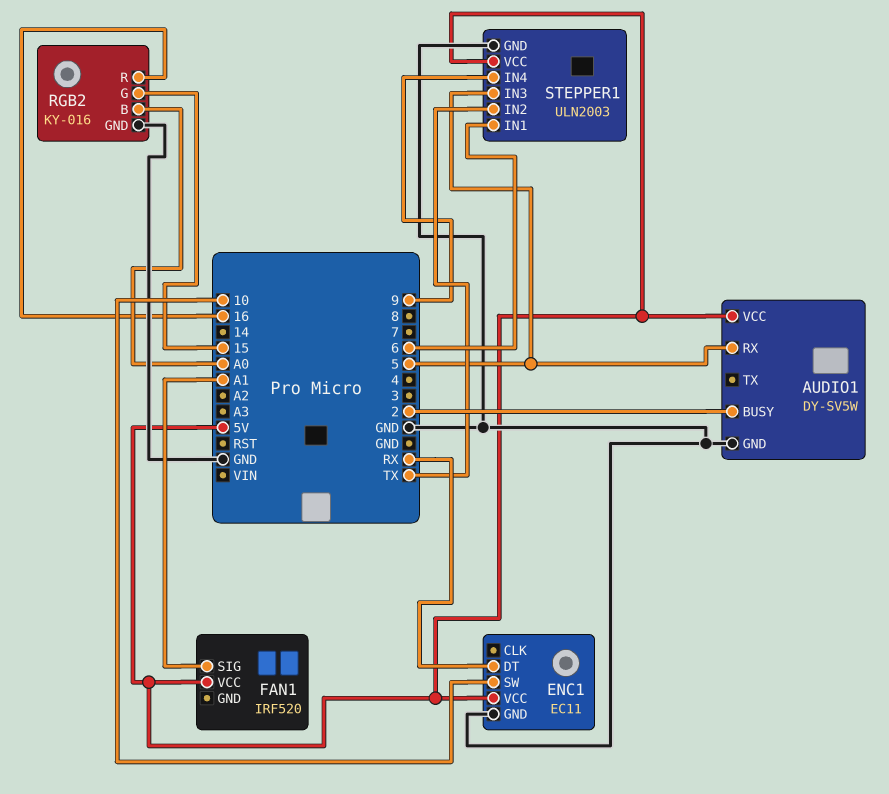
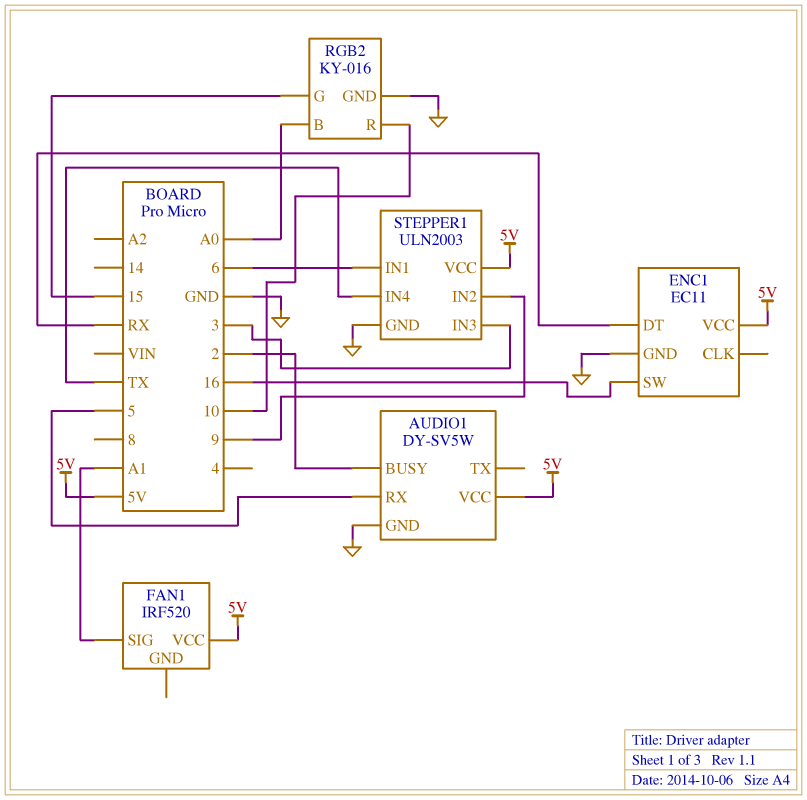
ENC1 pin SW: 10 -> 16
RGB2 pin R: 16 -> 10
STEPPER1 pin IN2: TX -> 9
STEPPER1 pin IN3: 5 -> 3
STEPPER1 pin IN4: 9 -> TX

